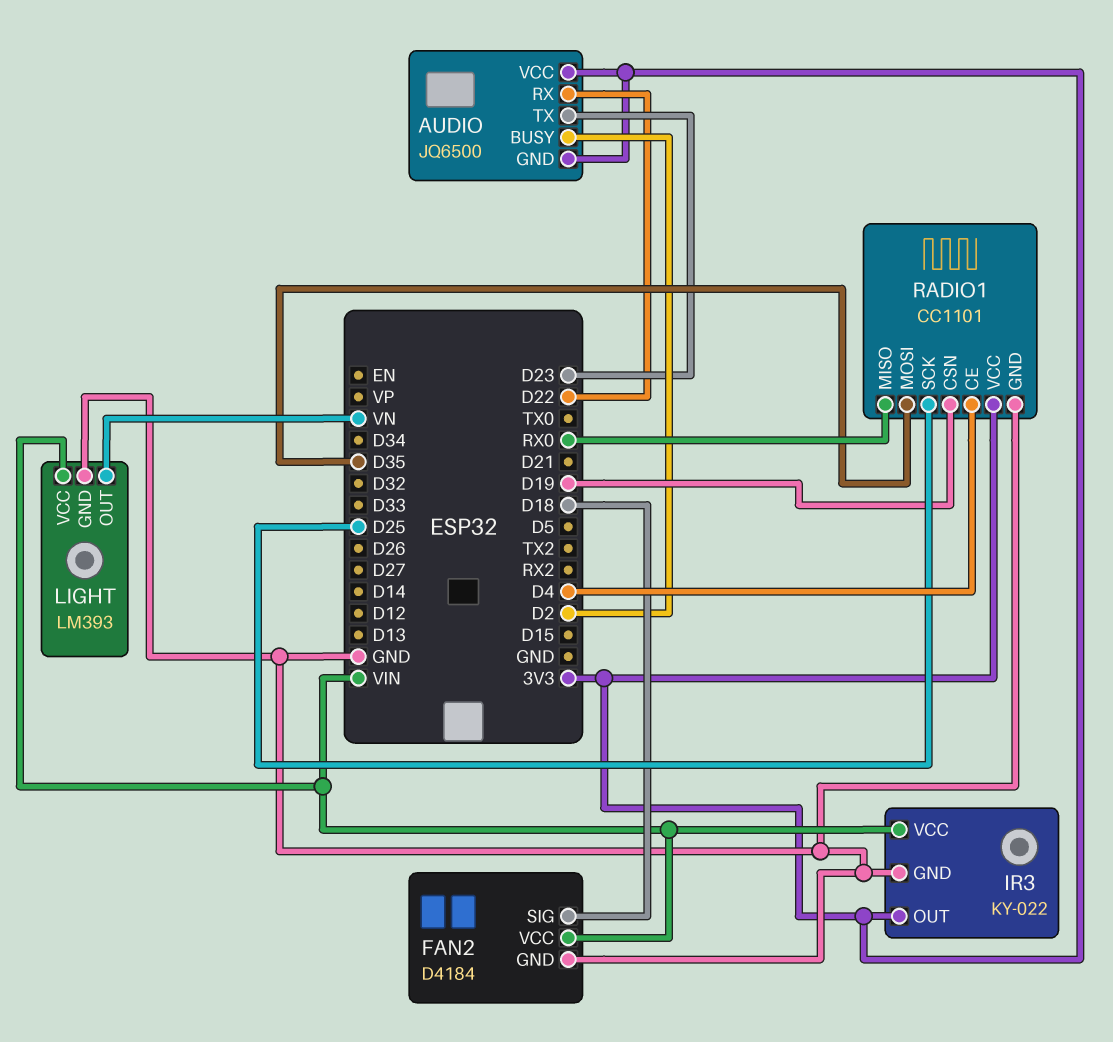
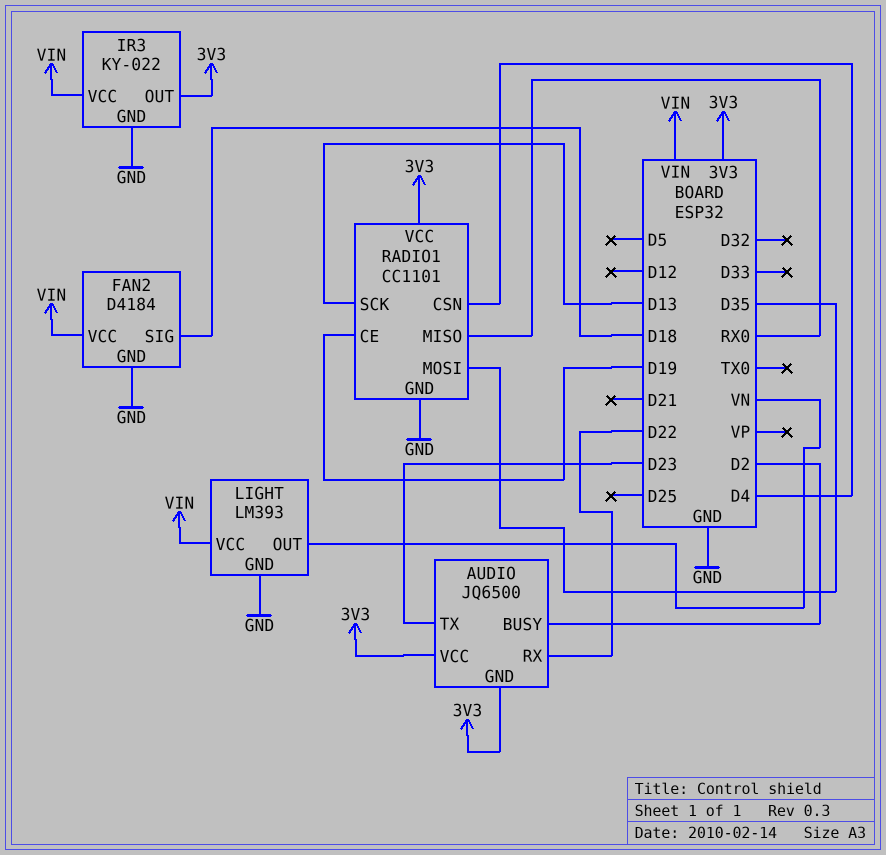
RADIO1 pin CE: D4 -> D19
RADIO1 pin CSN: D19 -> D4
RADIO1 pin SCK: D25 -> D13

